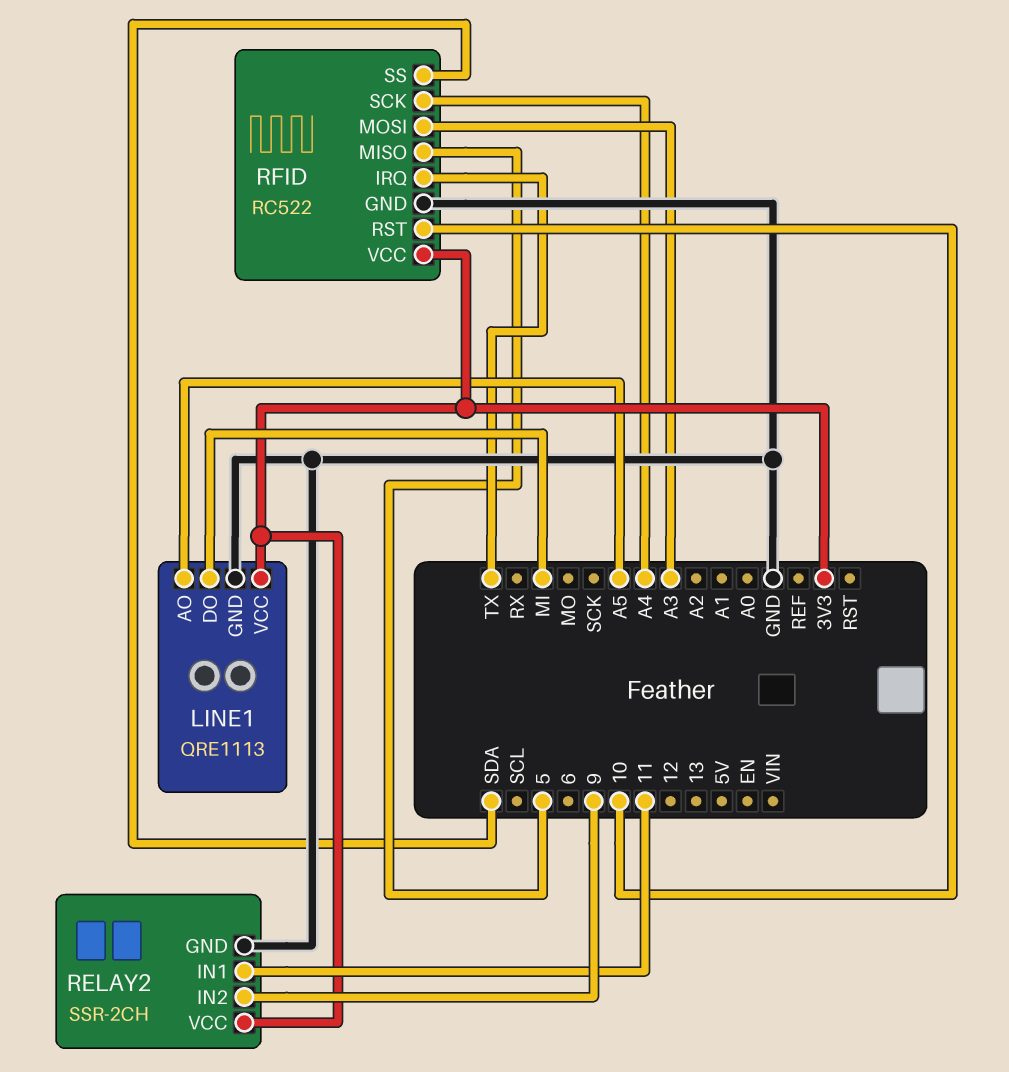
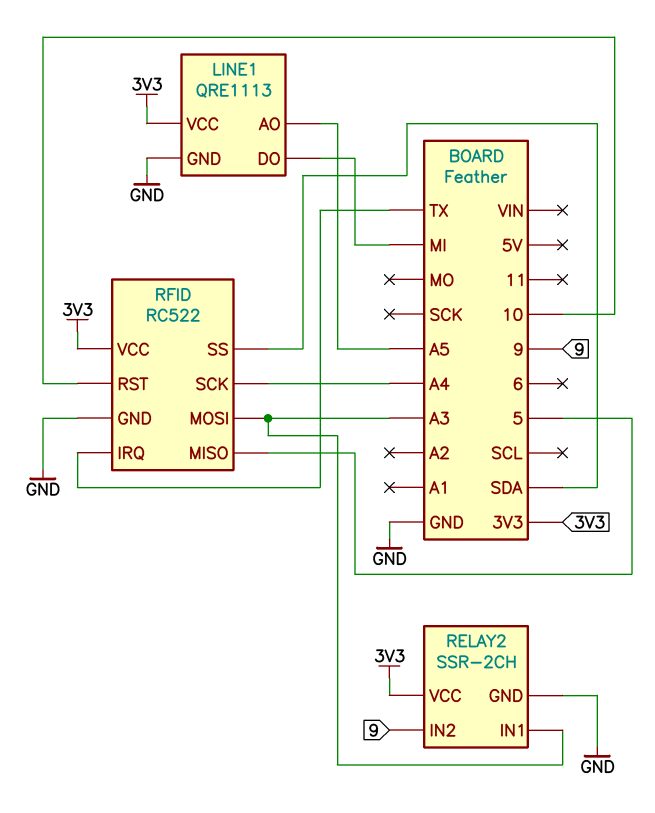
RELAY2 pin IN1: 11 -> A3

